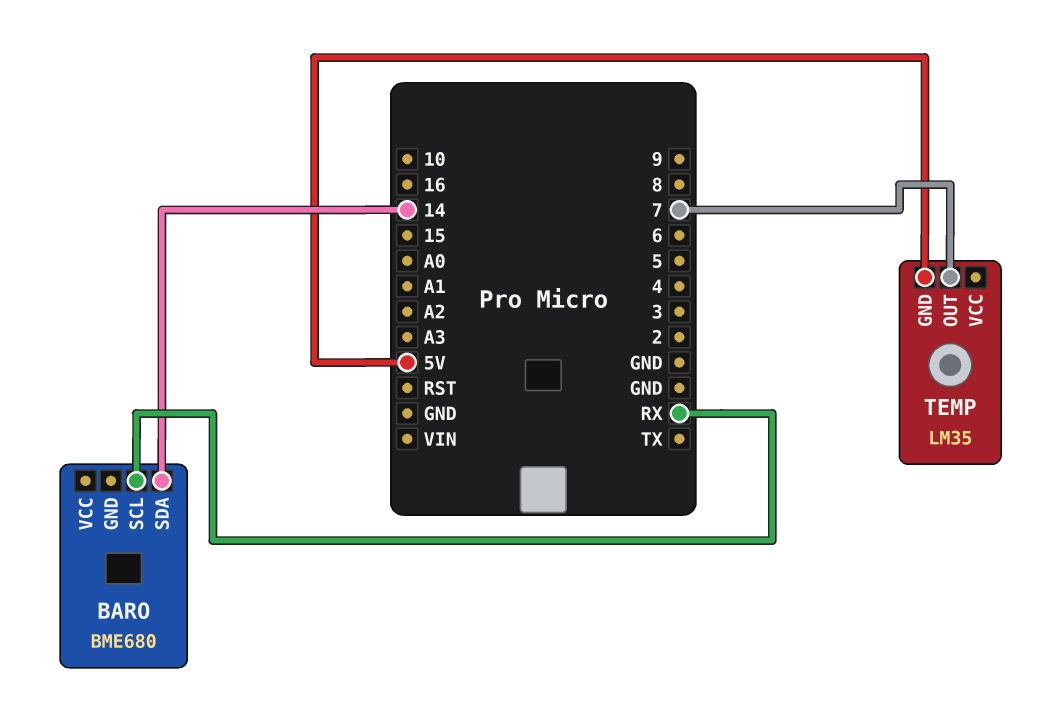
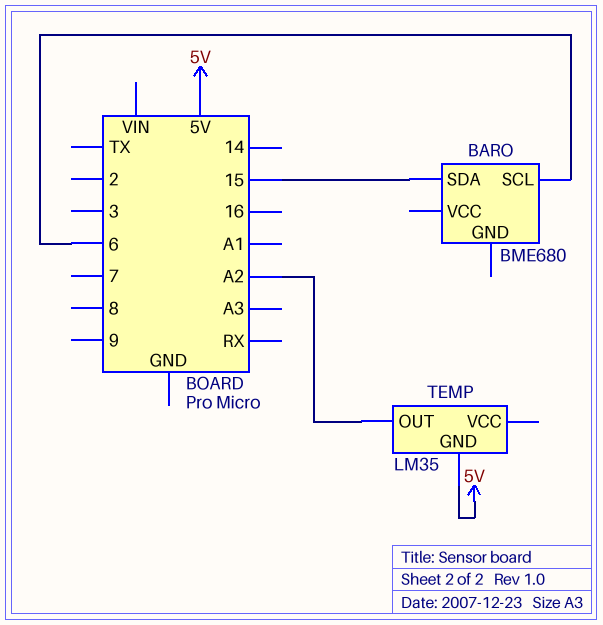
BARO pin SCL: RX -> 6
BARO pin SDA: 14 -> 15
TEMP pin OUT: 7 -> A2

